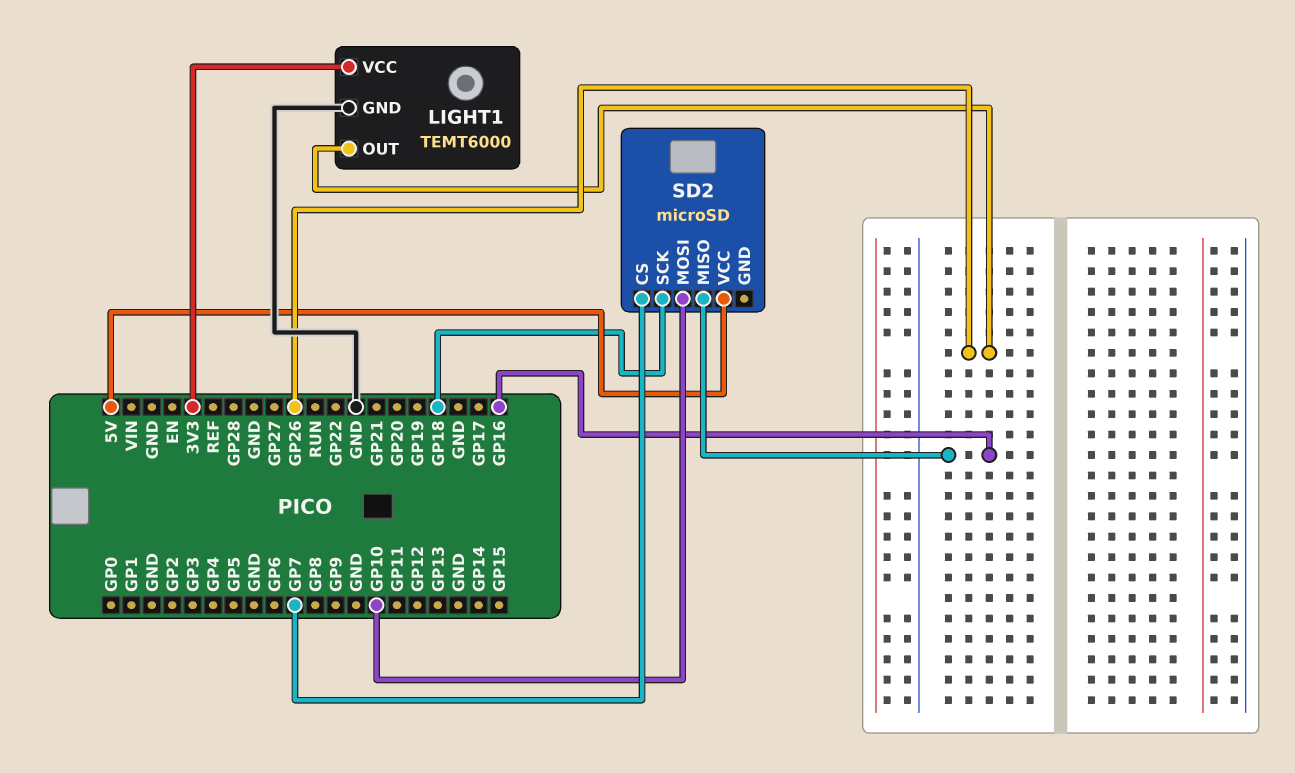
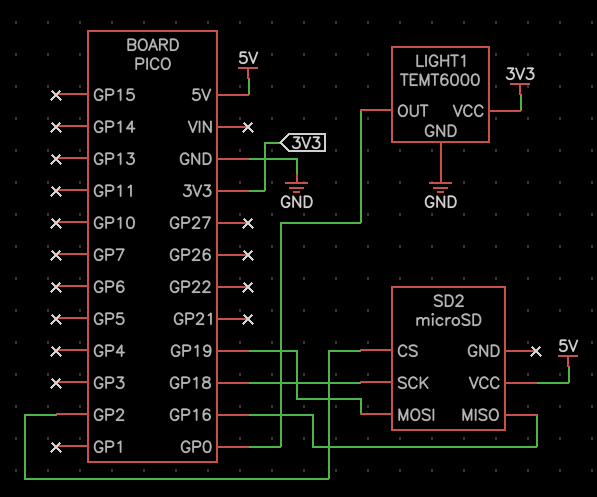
LIGHT1 pin OUT: GP26 -> GP0
SD2 pin CS: GP7 -> GP2
SD2 pin MOSI: GP10 -> GP19

